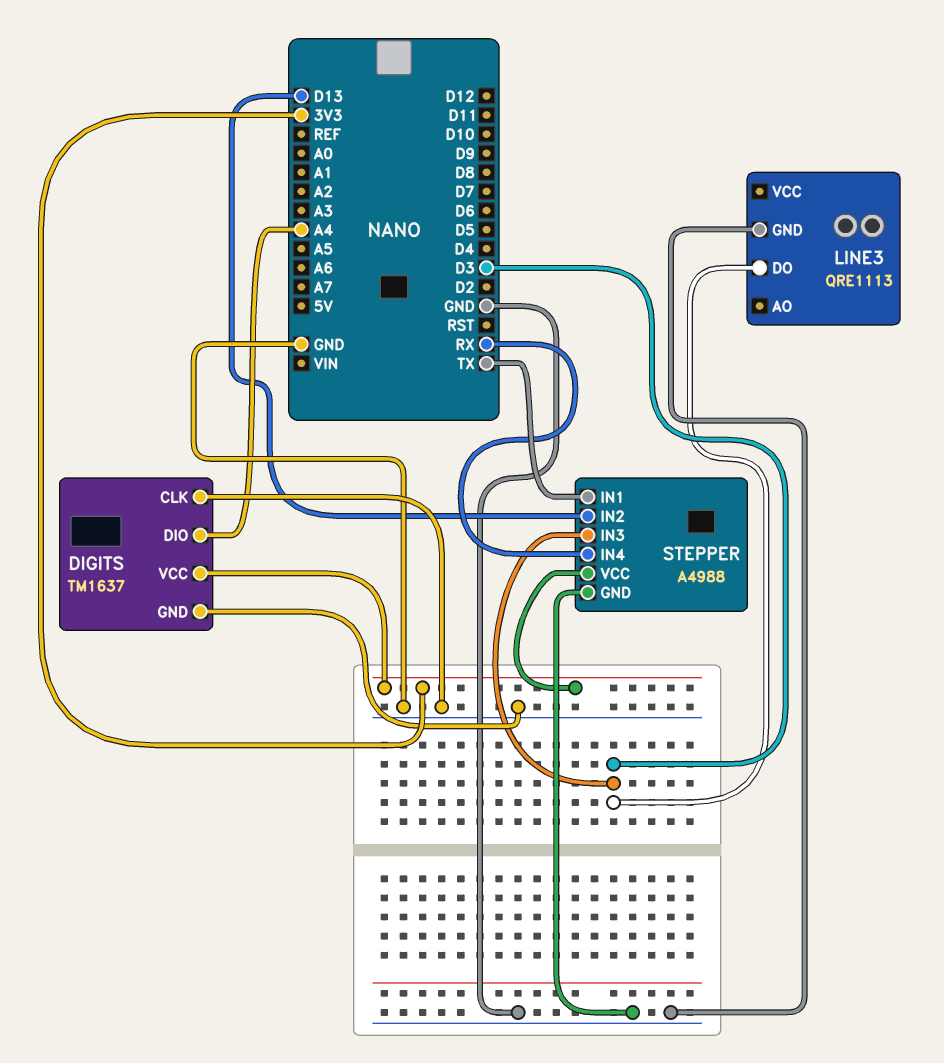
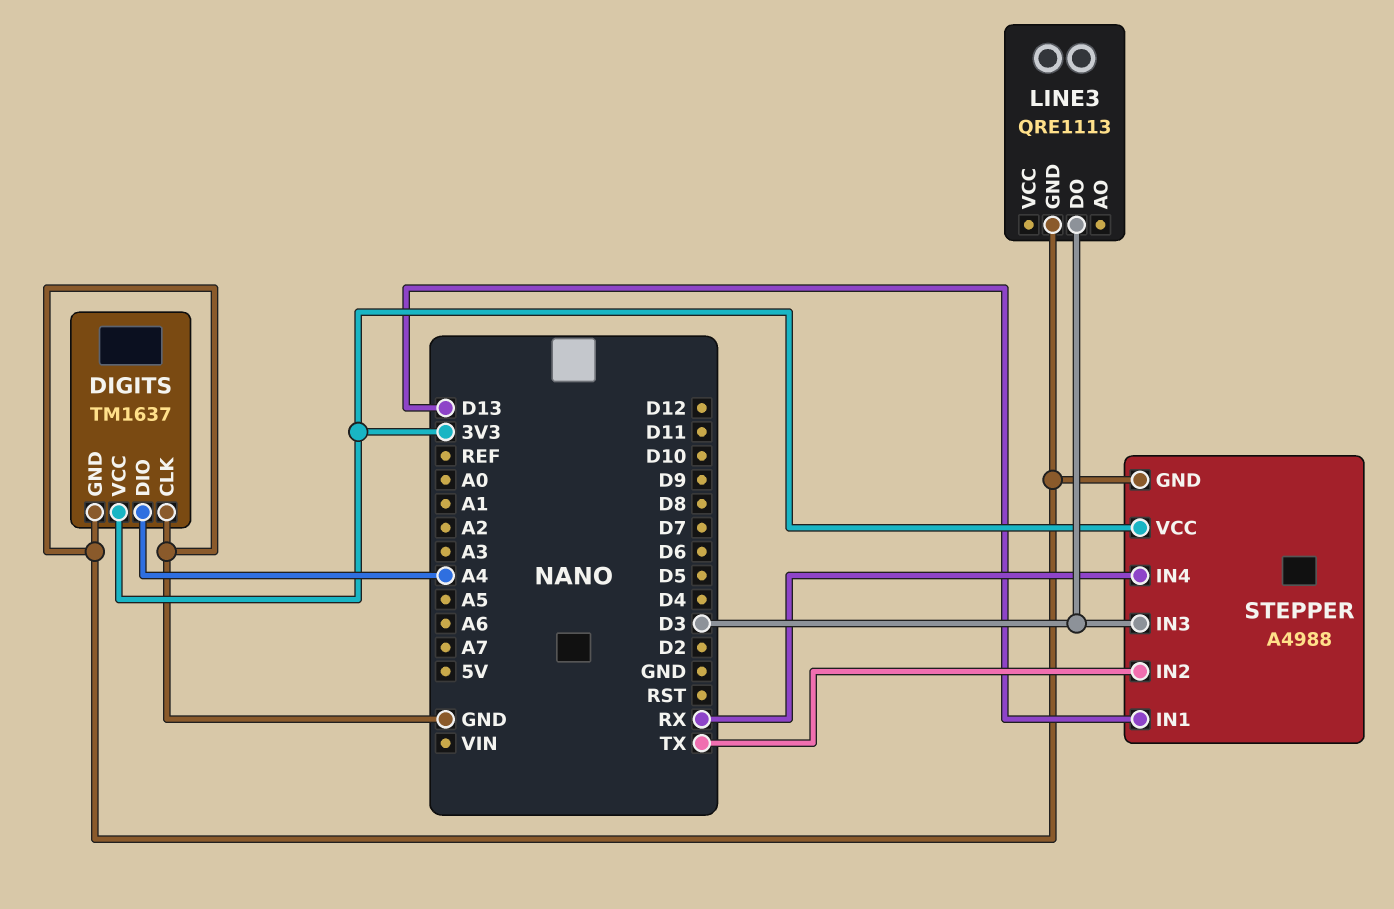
STEPPER pin IN1: TX -> D13
STEPPER pin IN2: D13 -> TX

